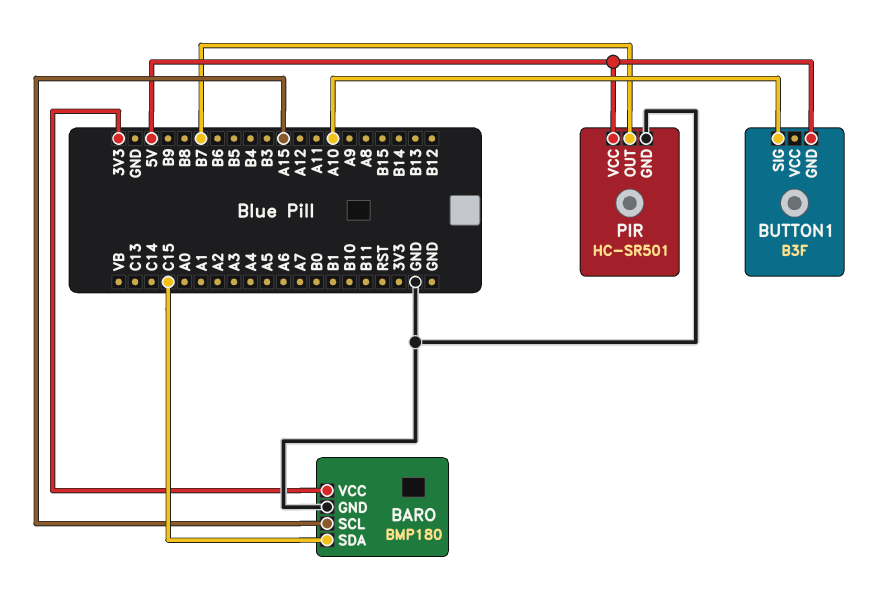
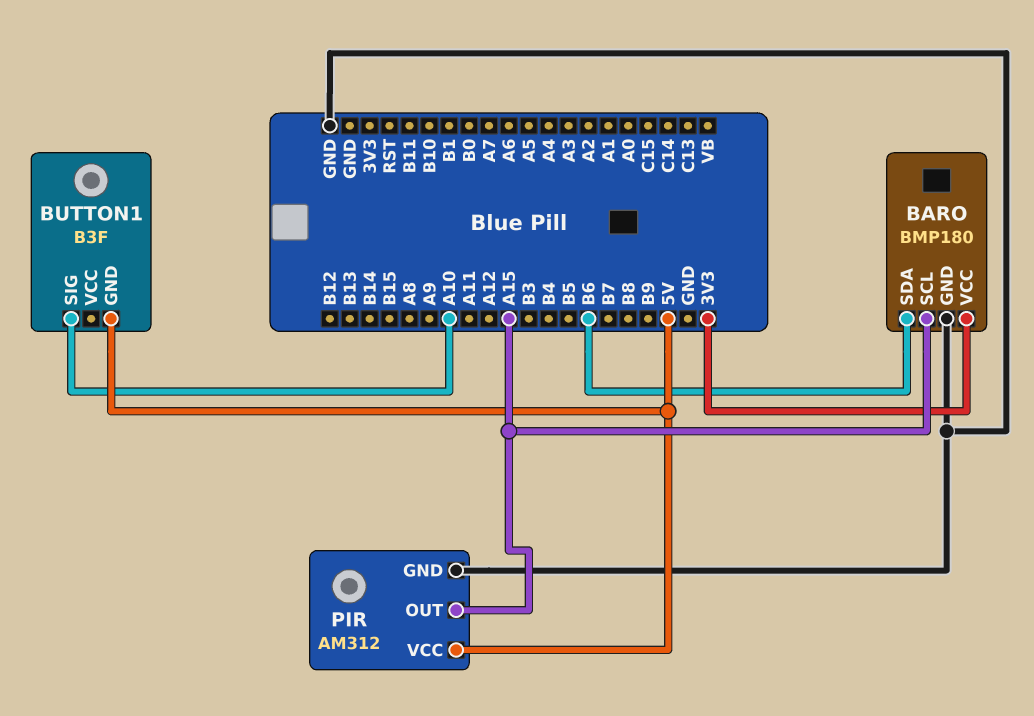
BARO pin SDA: C15 -> B6
PIR: HC-SR501 -> AM312
PIR pin OUT: B7 -> A15

